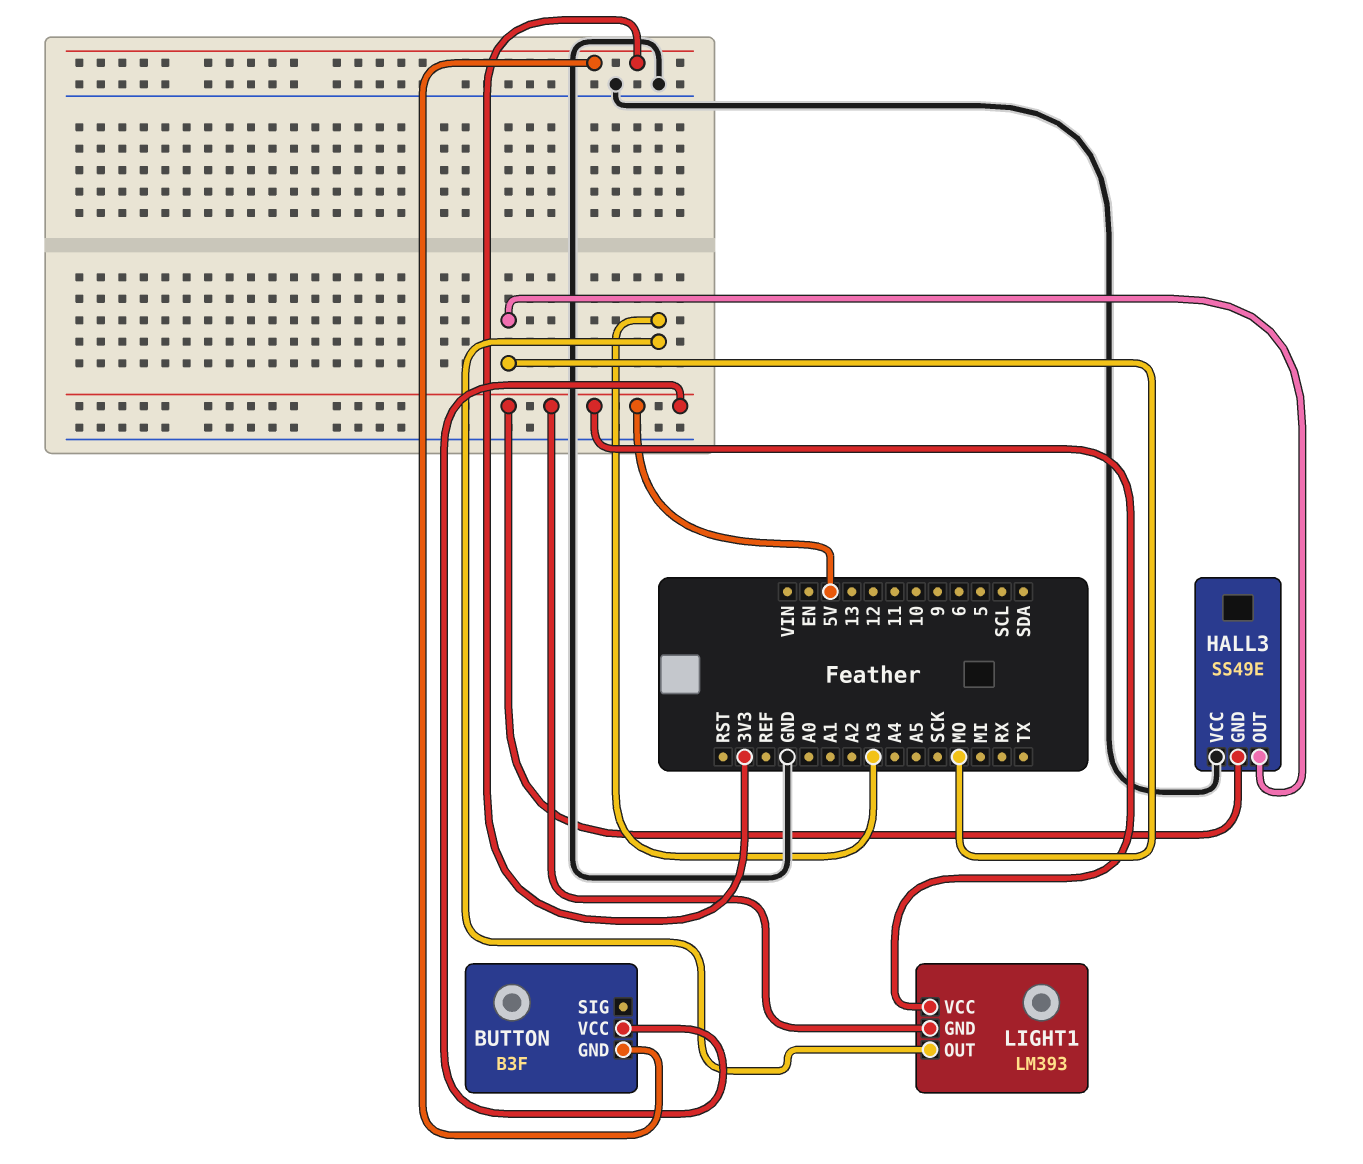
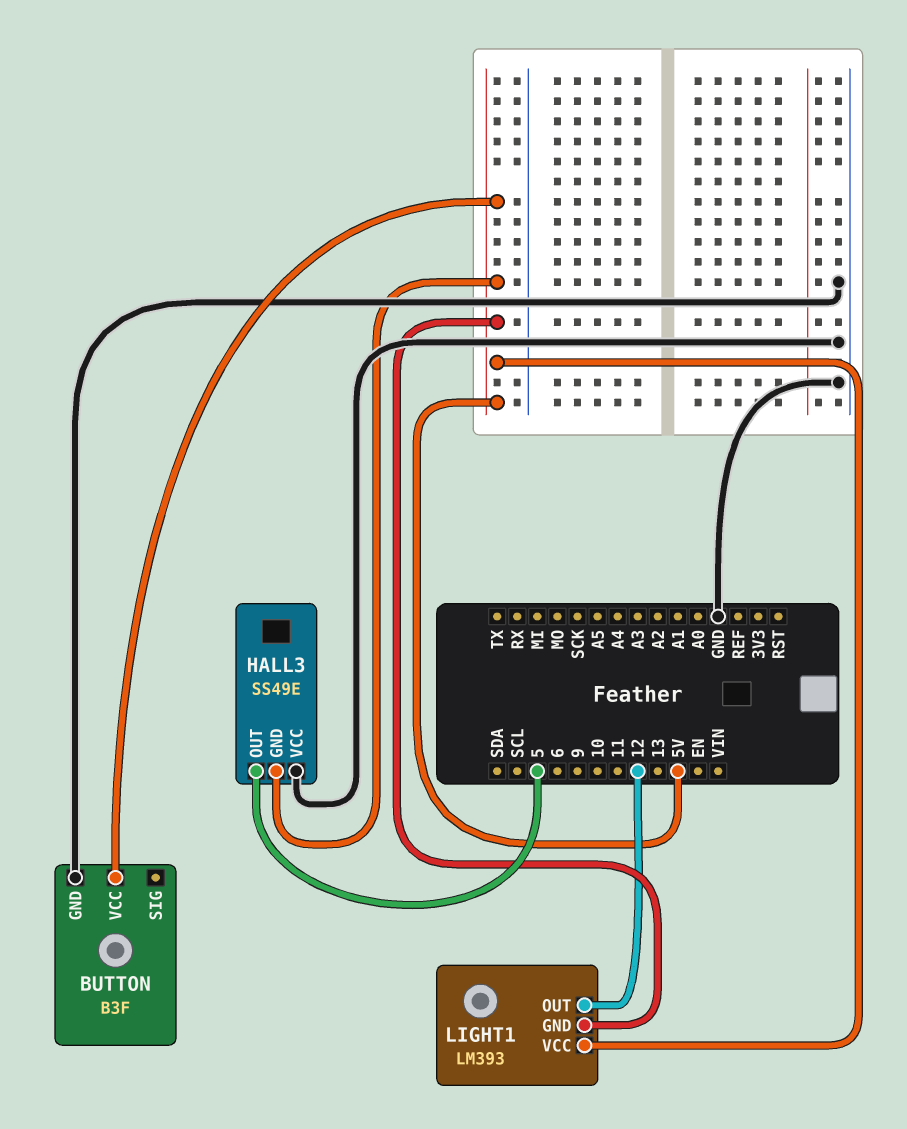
BUTTON pin GND: 3V3 -> GND
HALL3 pin OUT: MO -> 5
LIGHT1 pin OUT: A3 -> 12

